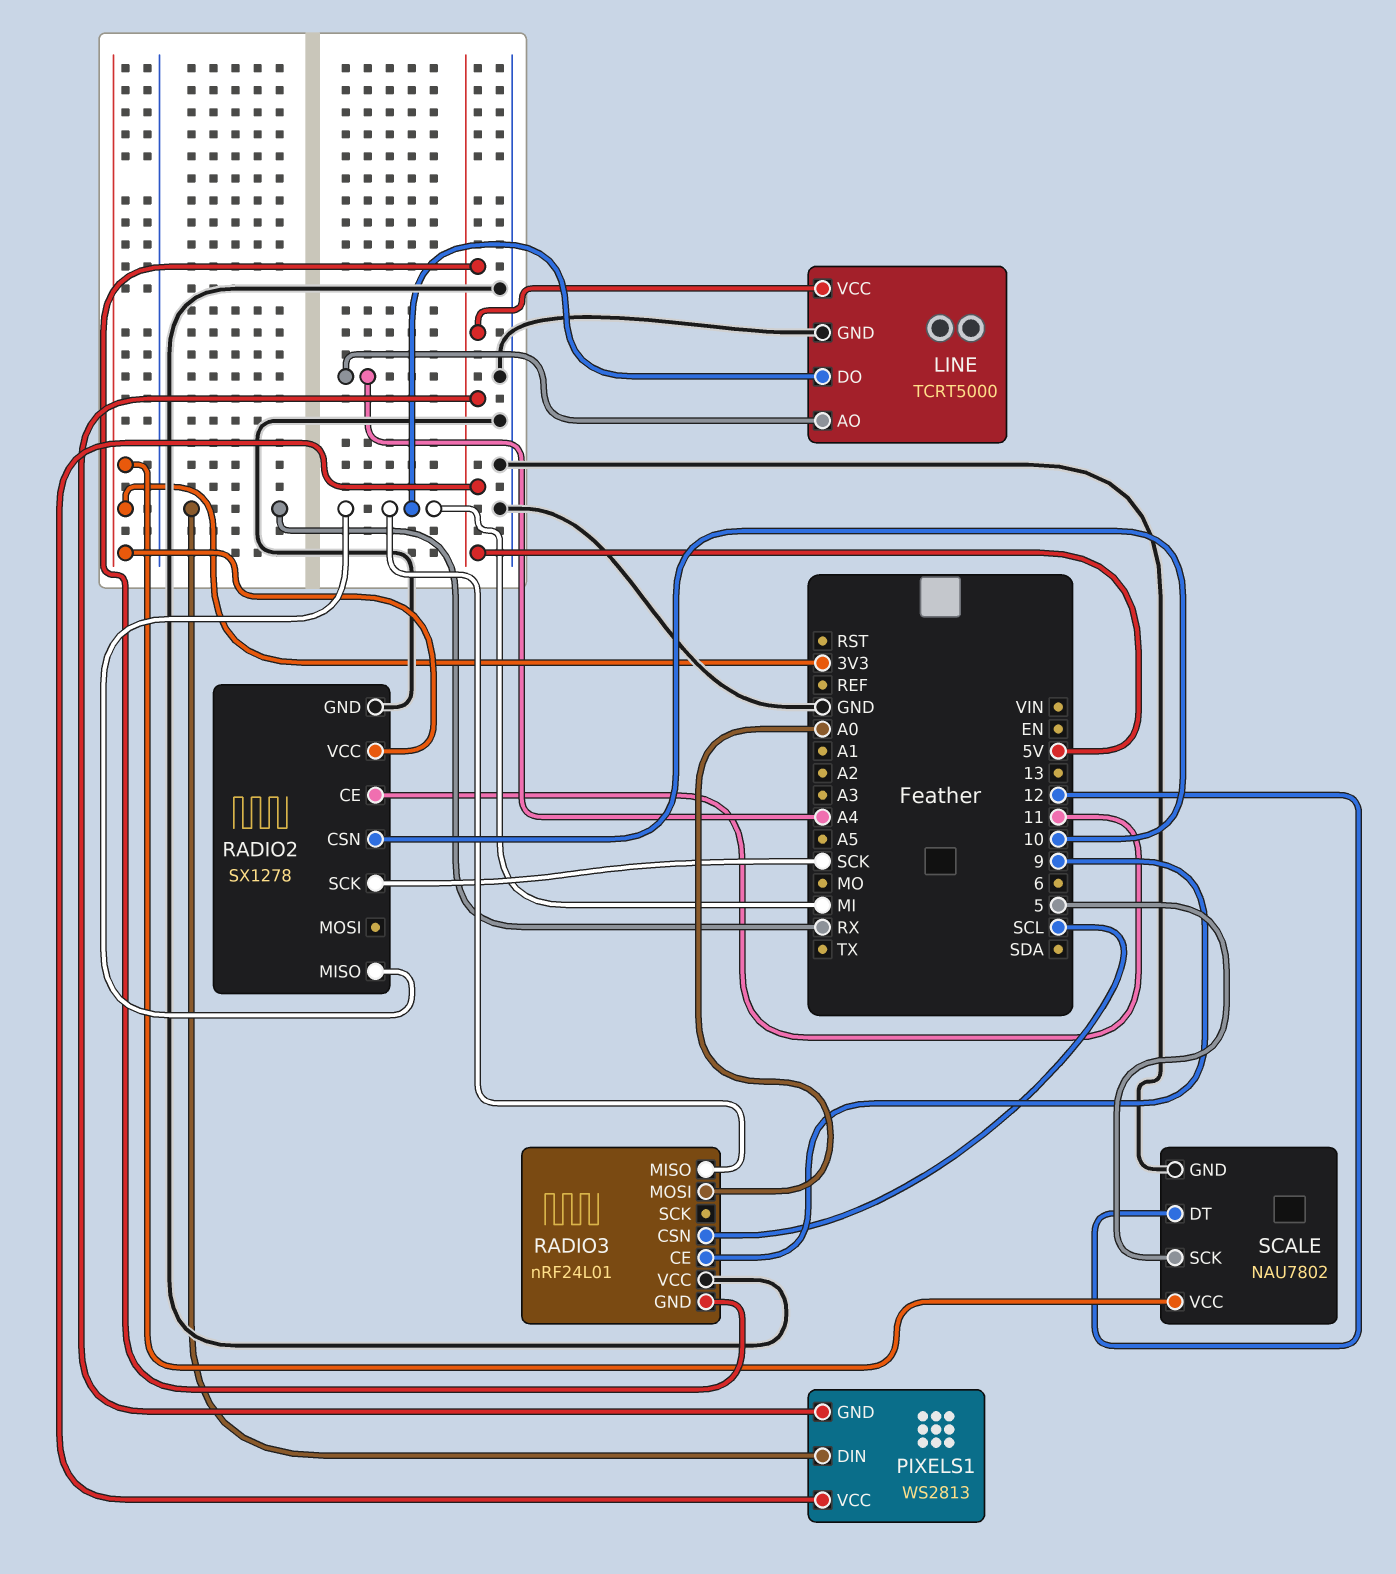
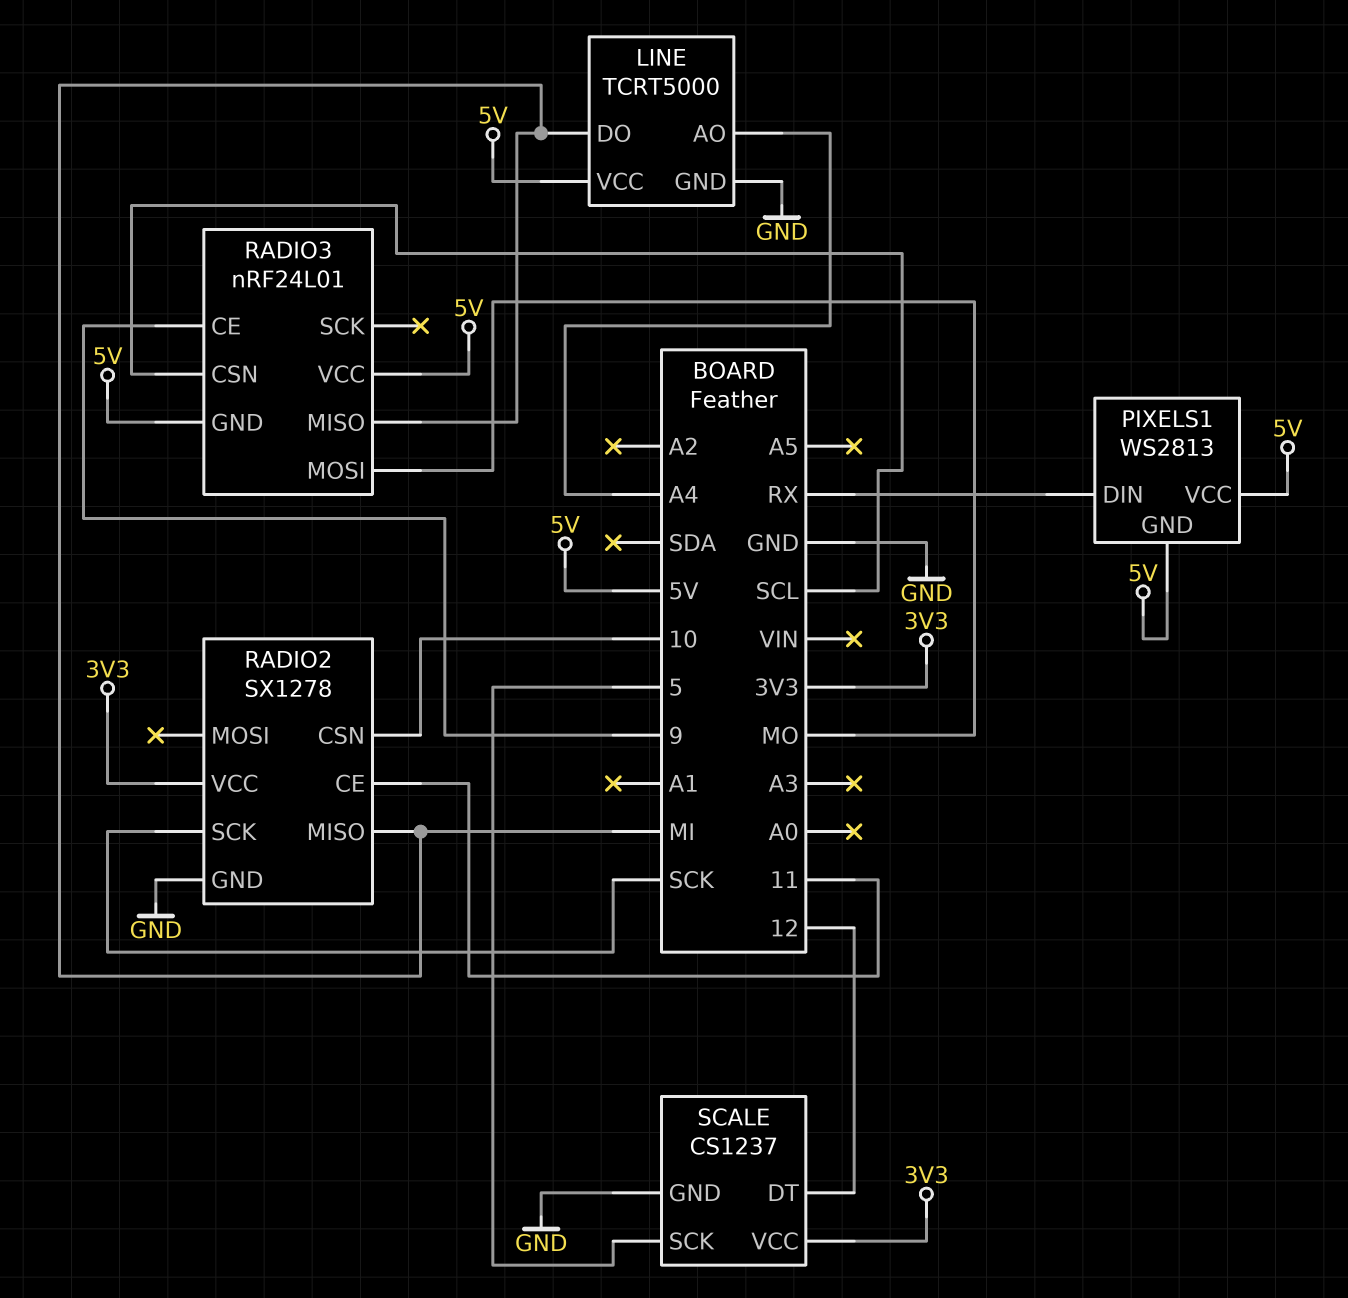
RADIO3 pin MOSI: A0 -> MO
RADIO3 pin VCC: GND -> 5V
SCALE: NAU7802 -> CS1237

